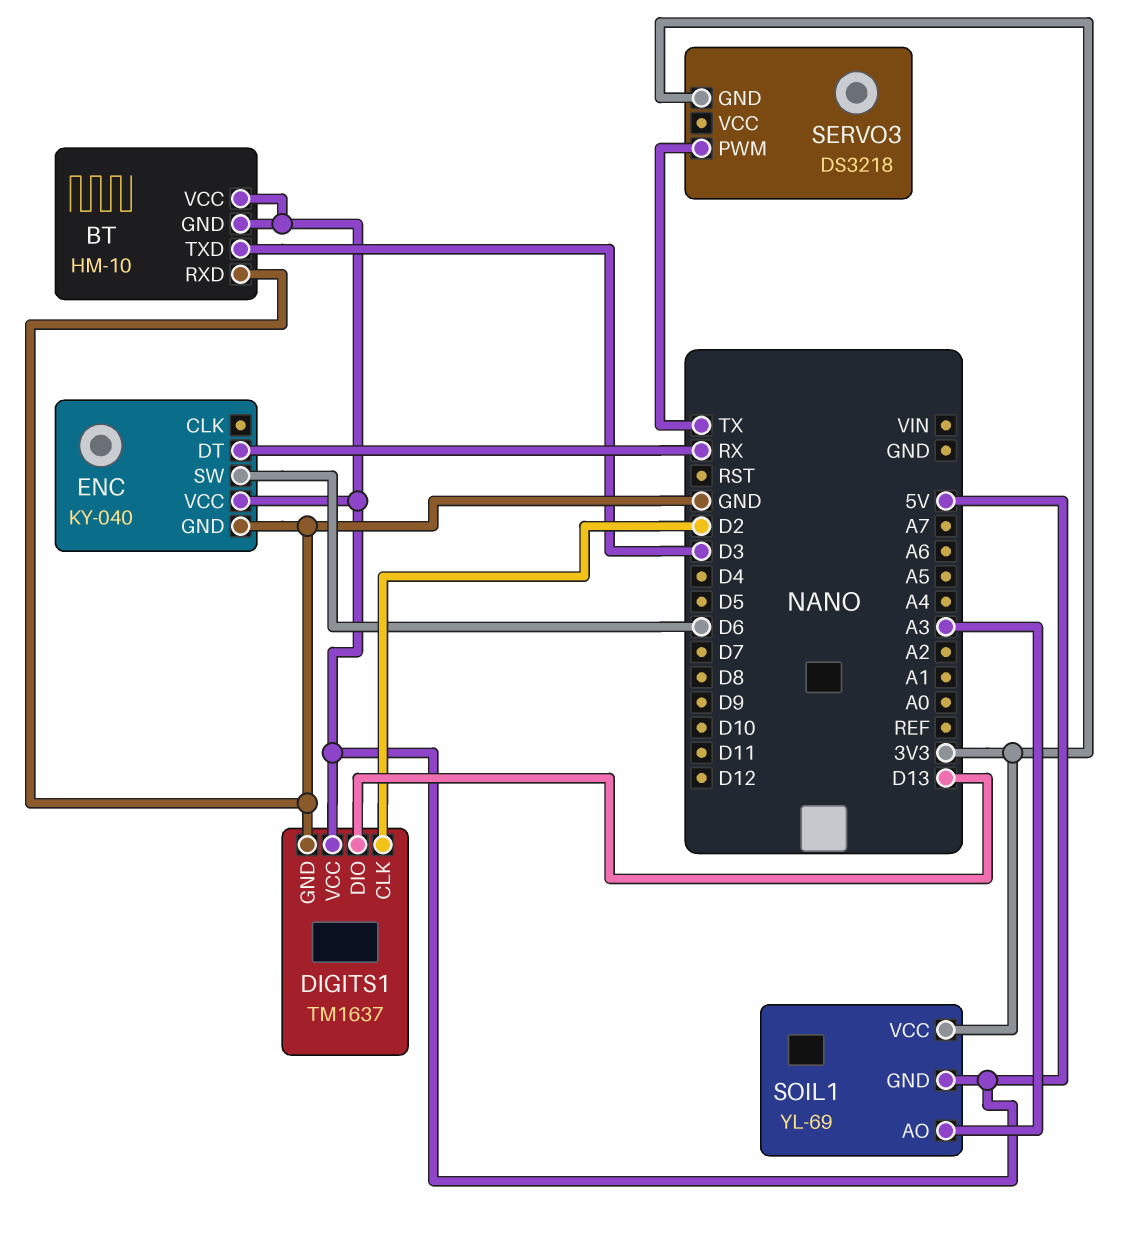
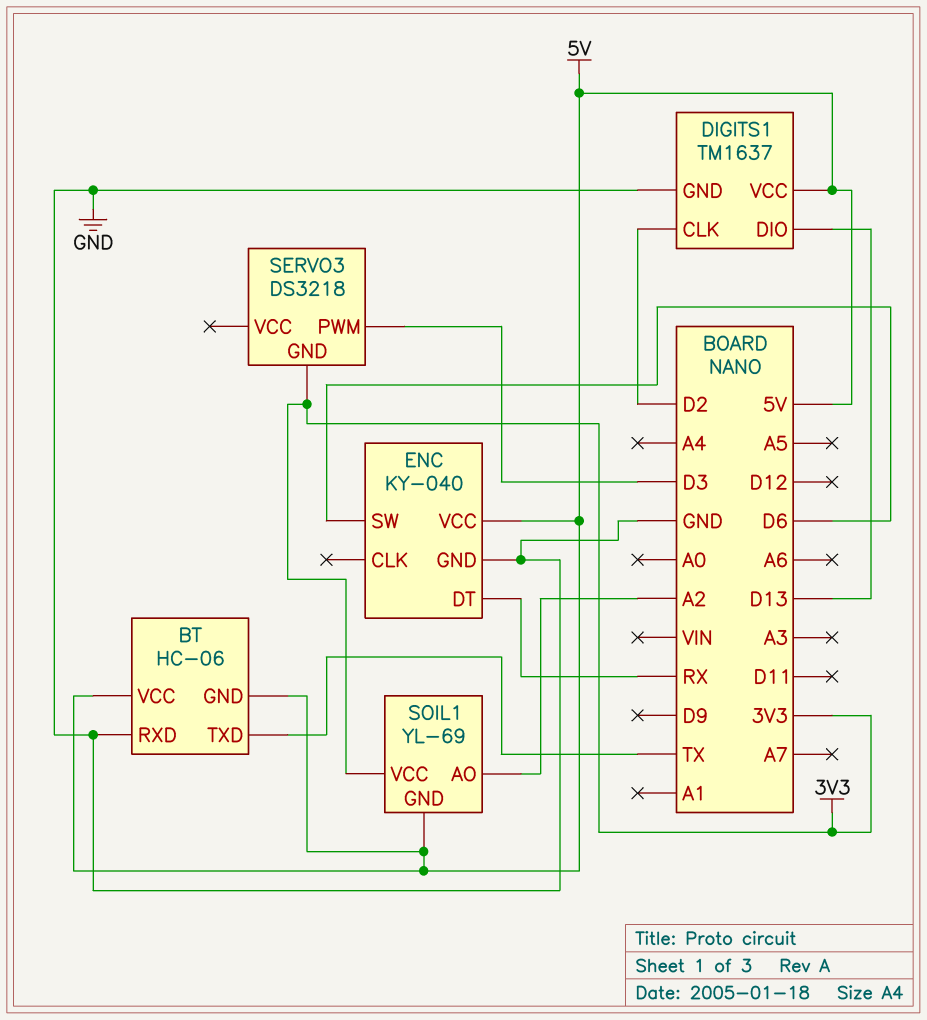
BT: HM-10 -> HC-06
BT pin TXD: D3 -> TX
SERVO3 pin PWM: TX -> D3
SOIL1 pin AO: A3 -> A2

